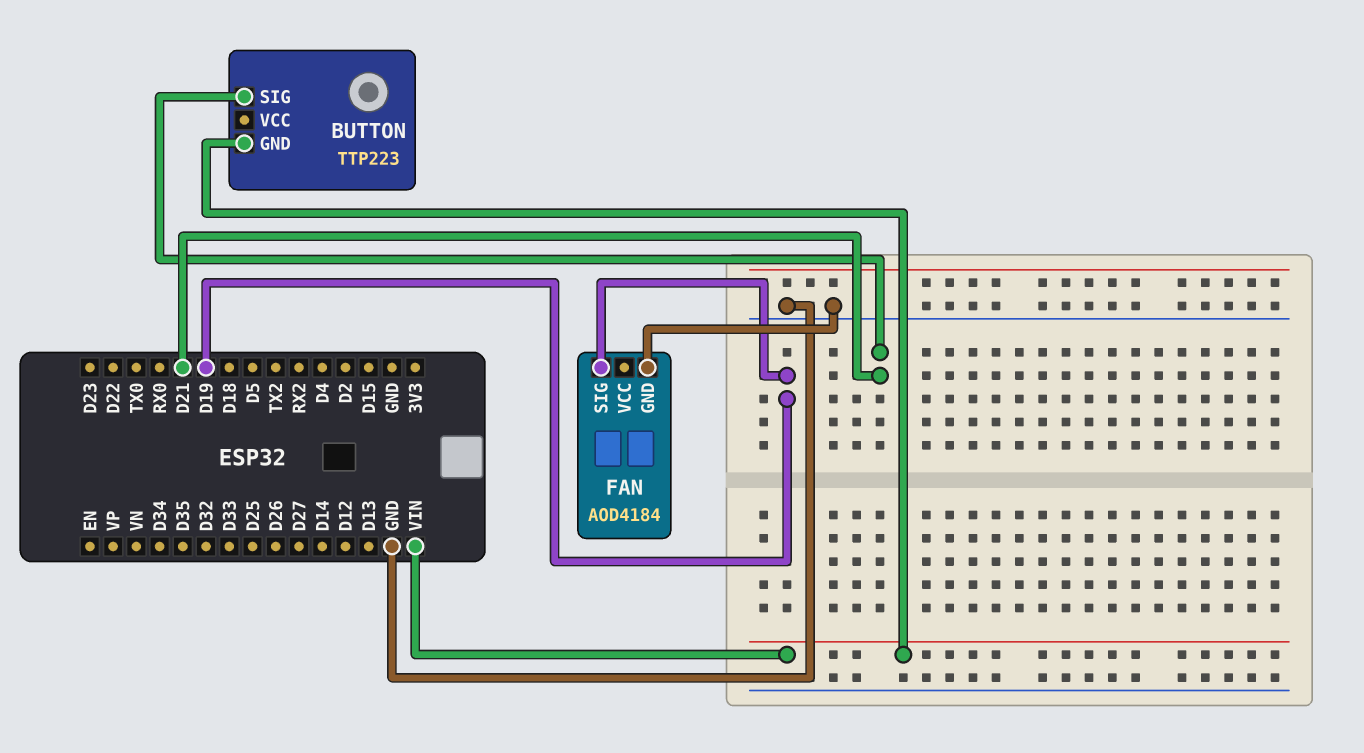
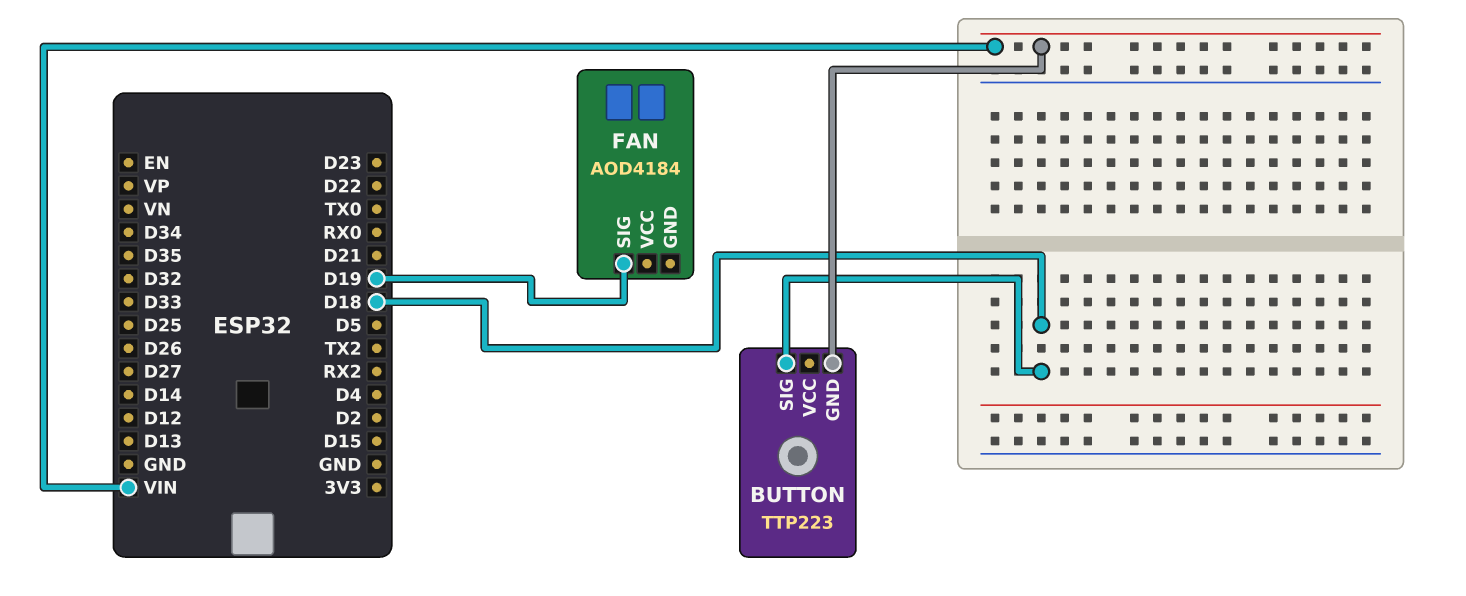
BUTTON pin SIG: D21 -> D18
FAN pin GND: GND -> none

